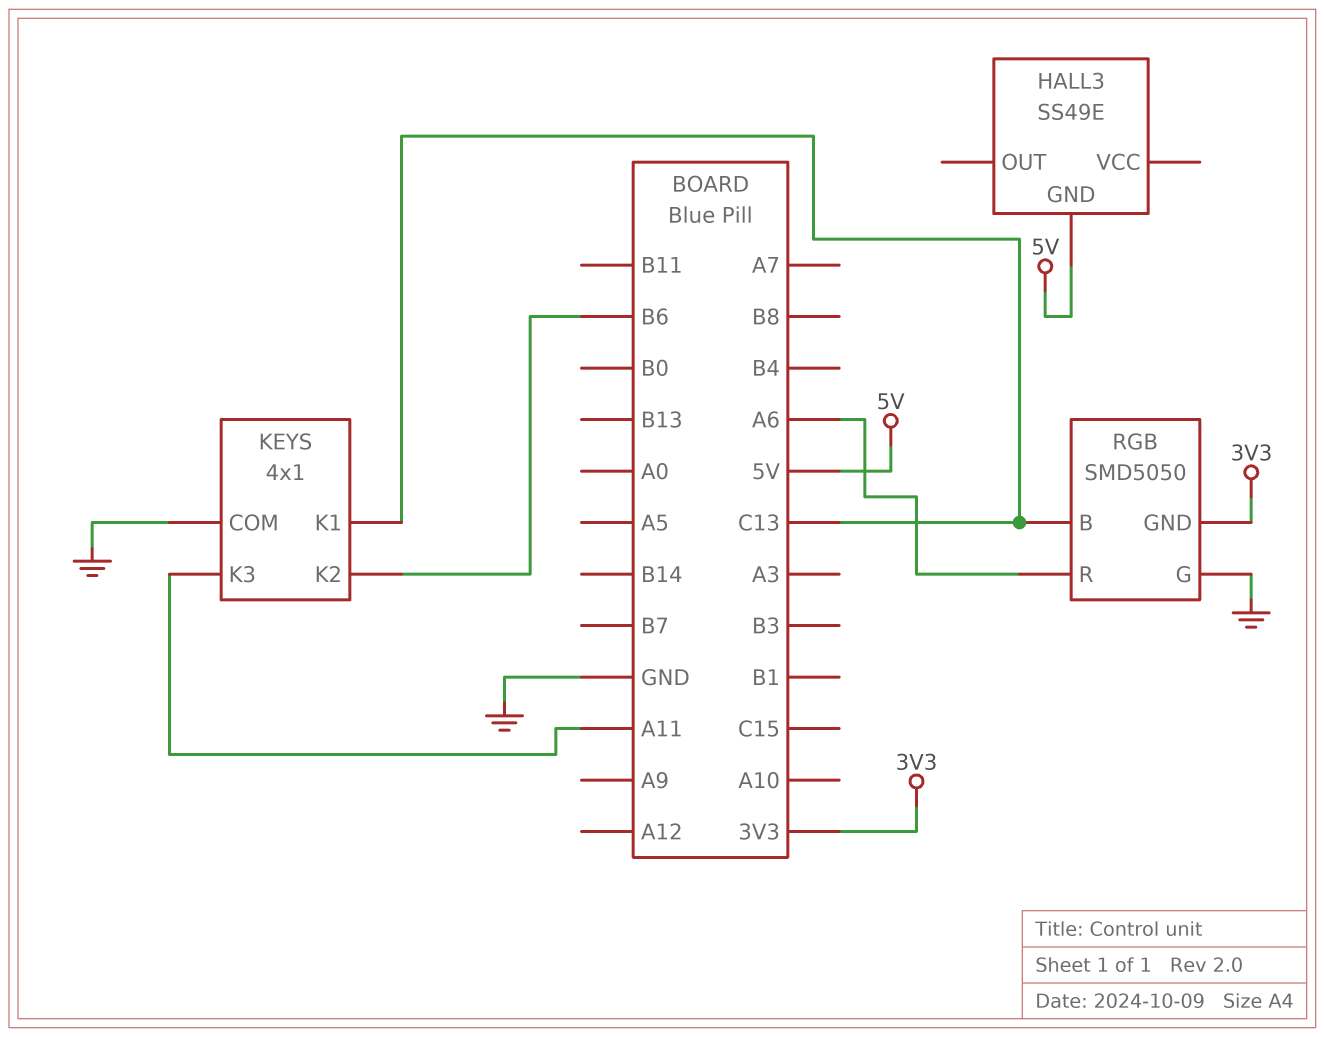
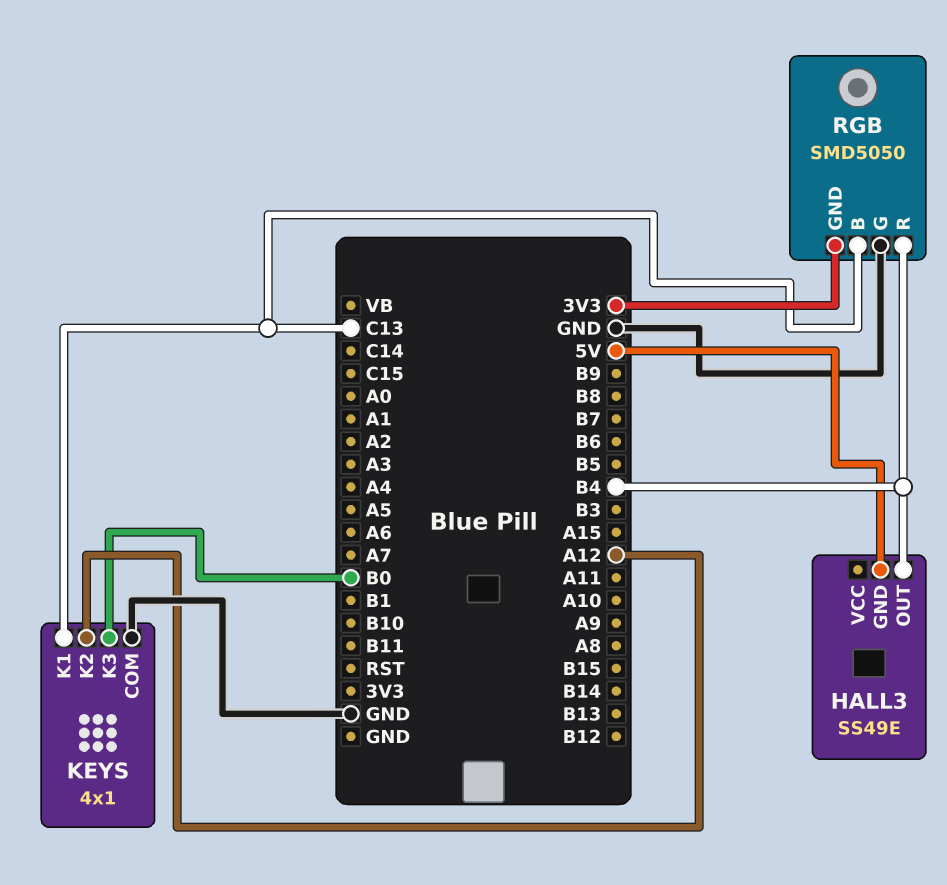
HALL3 pin OUT: none -> B4
KEYS pin K2: B6 -> A12
KEYS pin K3: A11 -> B0
RGB pin R: A6 -> B4

